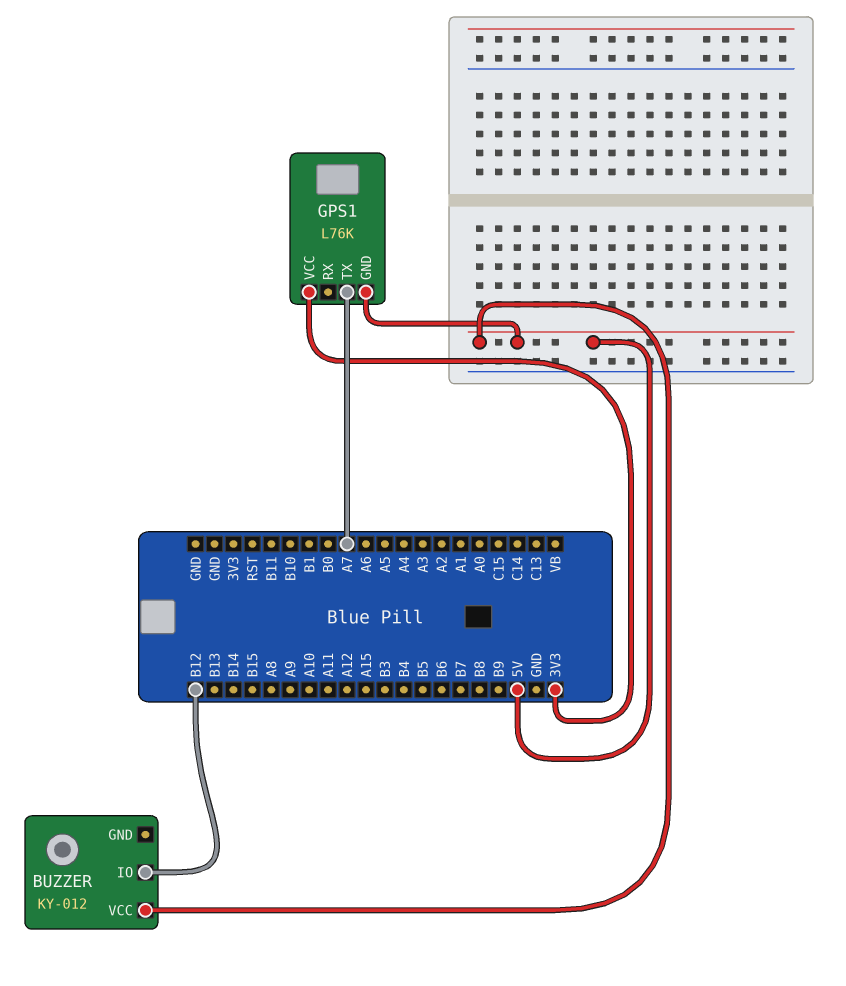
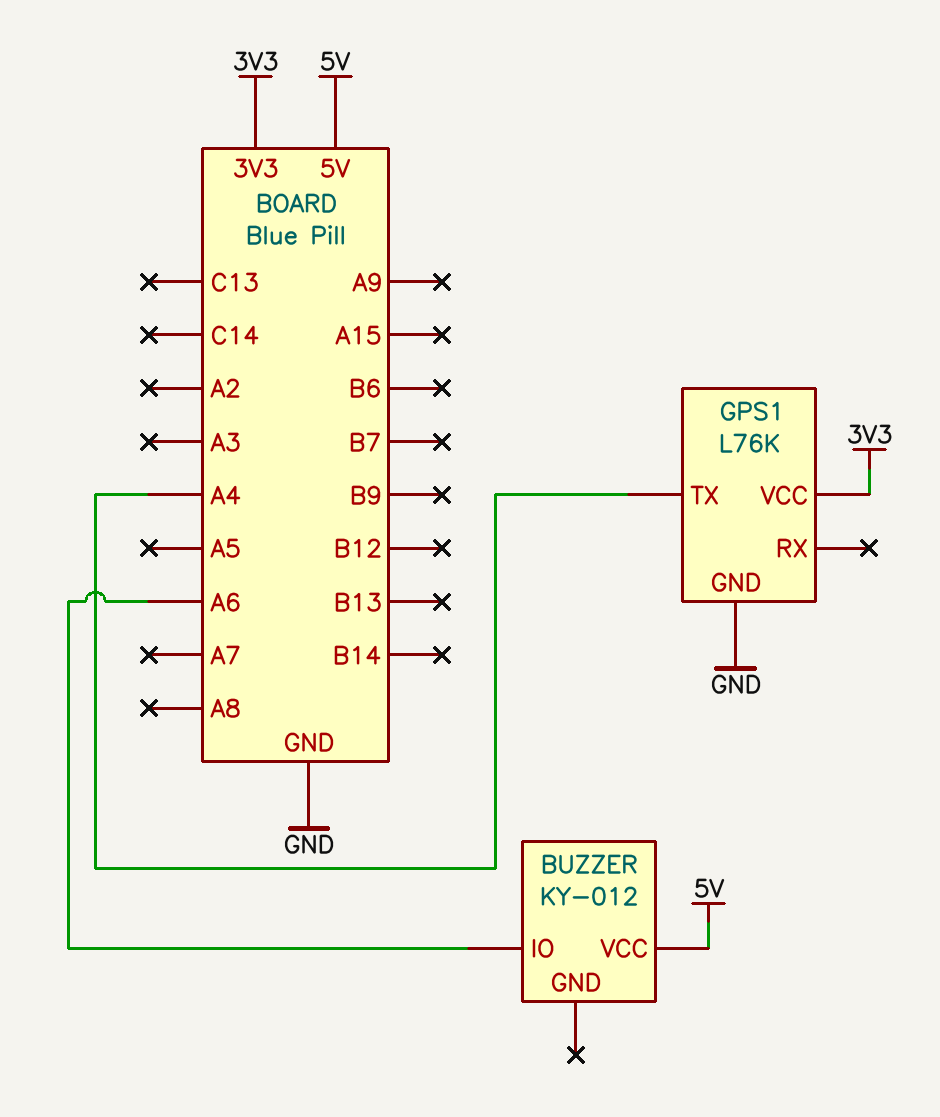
BUZZER pin IO: B12 -> A6
GPS1 pin GND: 5V -> GND
GPS1 pin TX: A7 -> A4

